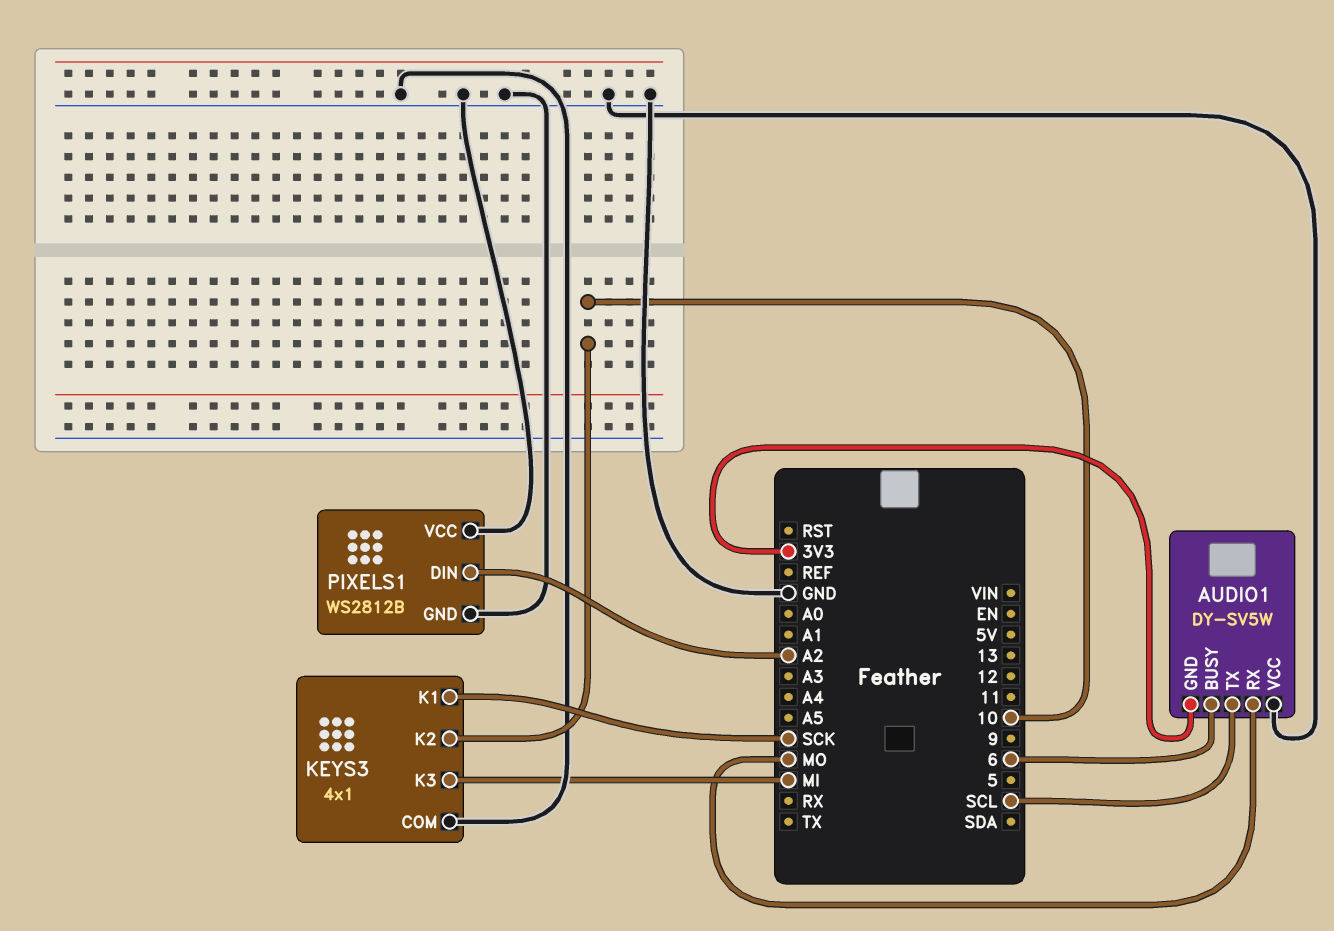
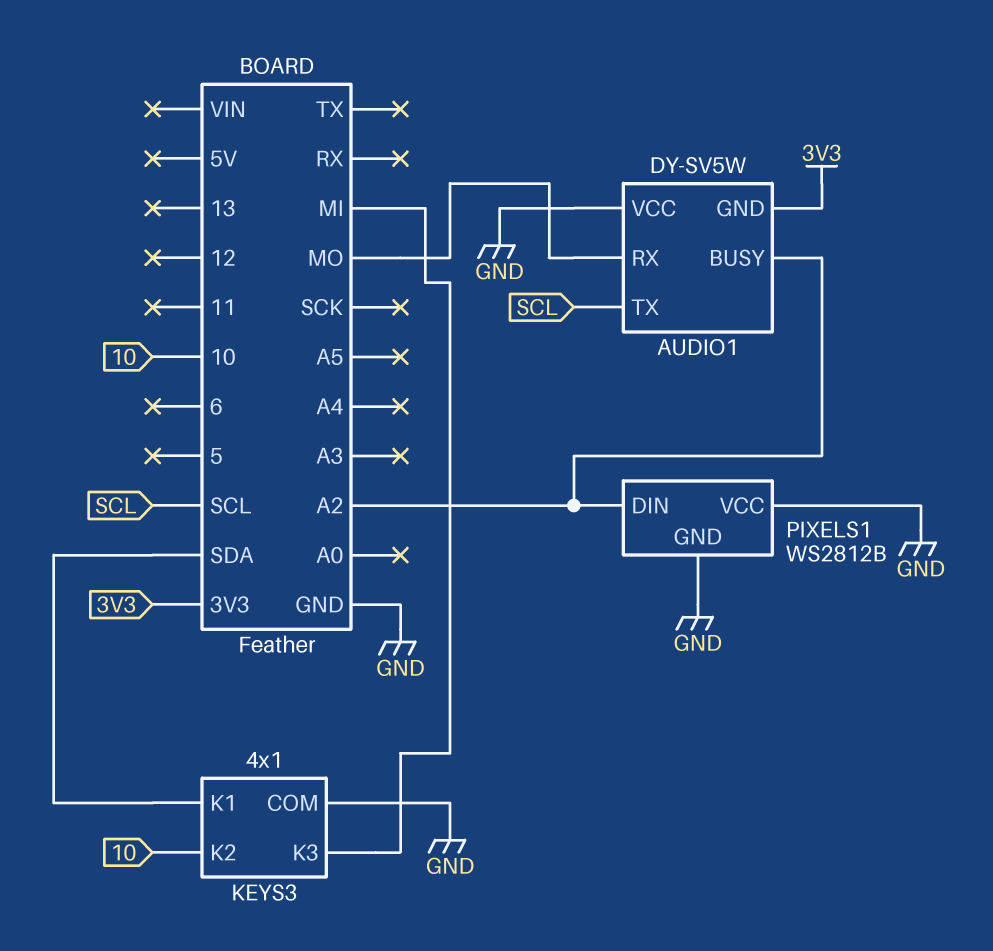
AUDIO1 pin BUSY: 6 -> A2
KEYS3 pin K1: SCK -> SDA

